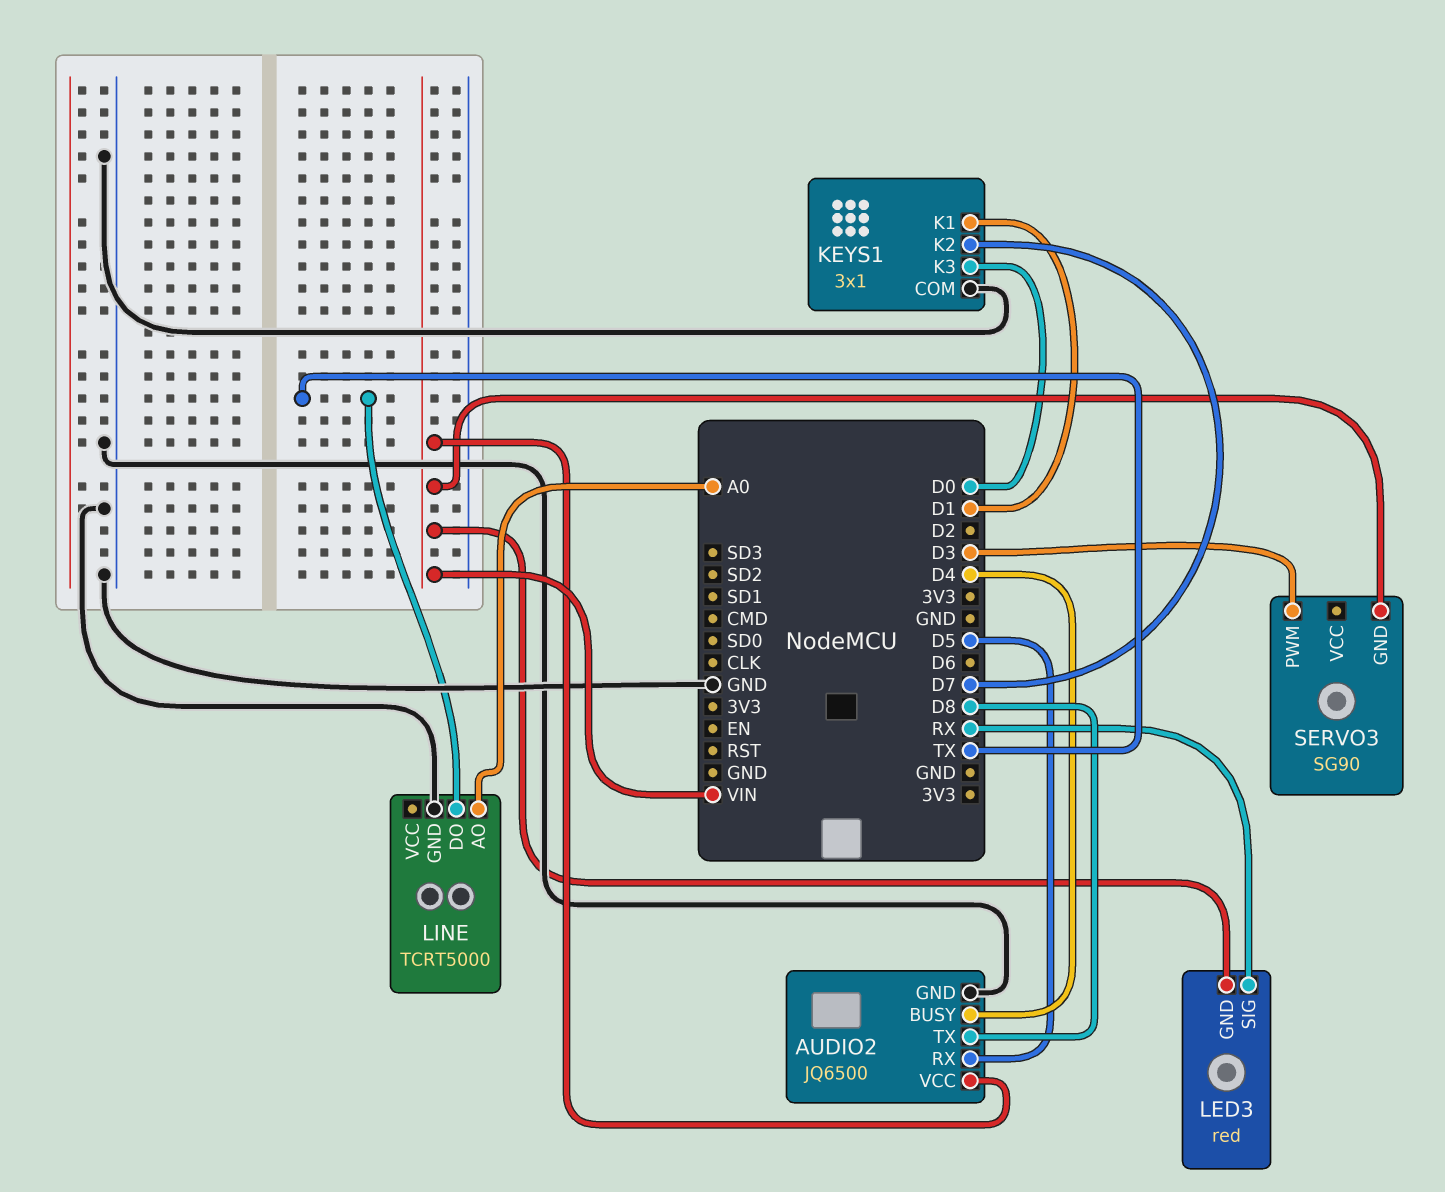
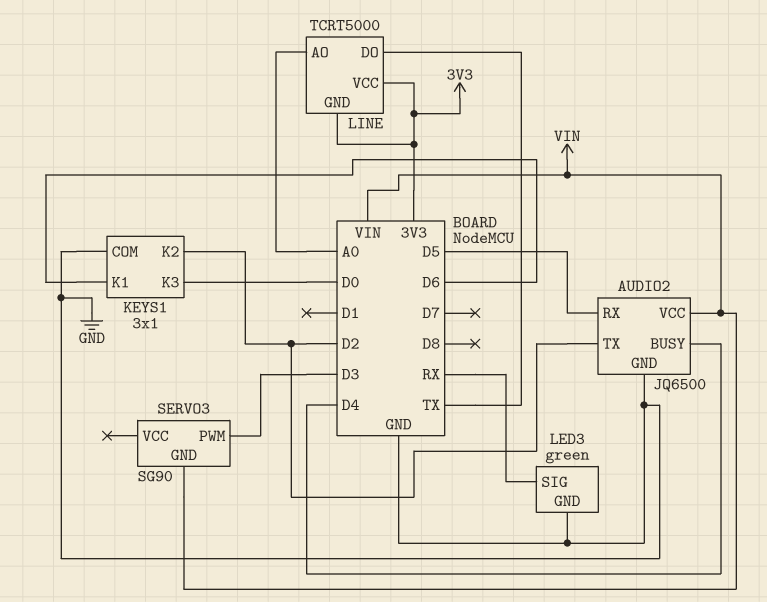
AUDIO2 pin TX: D8 -> D2
KEYS1 pin K1: D1 -> D6
KEYS1 pin K2: D7 -> D2
LED3: red -> green
LED3 pin GND: VIN -> GND
LINE pin GND: GND -> 3V3
LINE pin VCC: none -> 3V3

